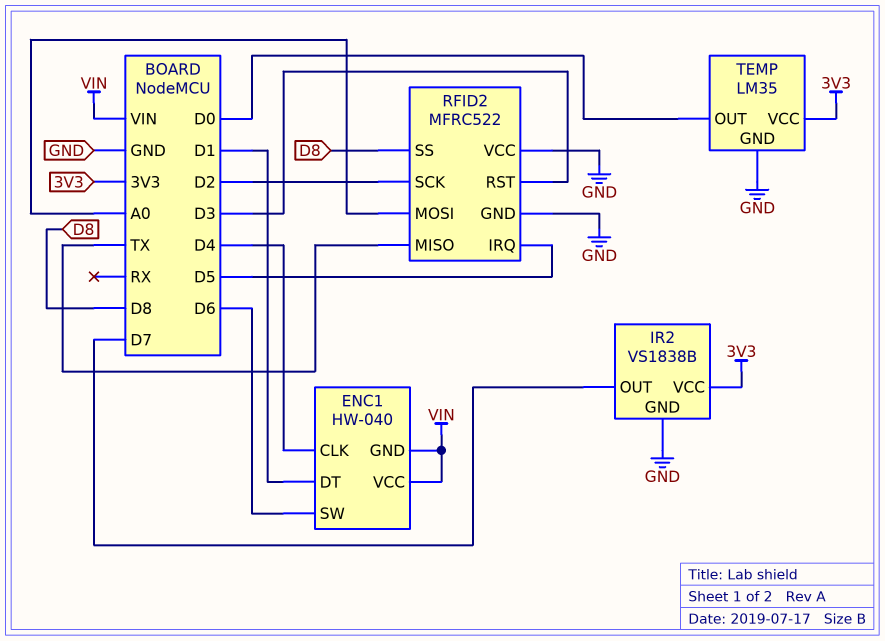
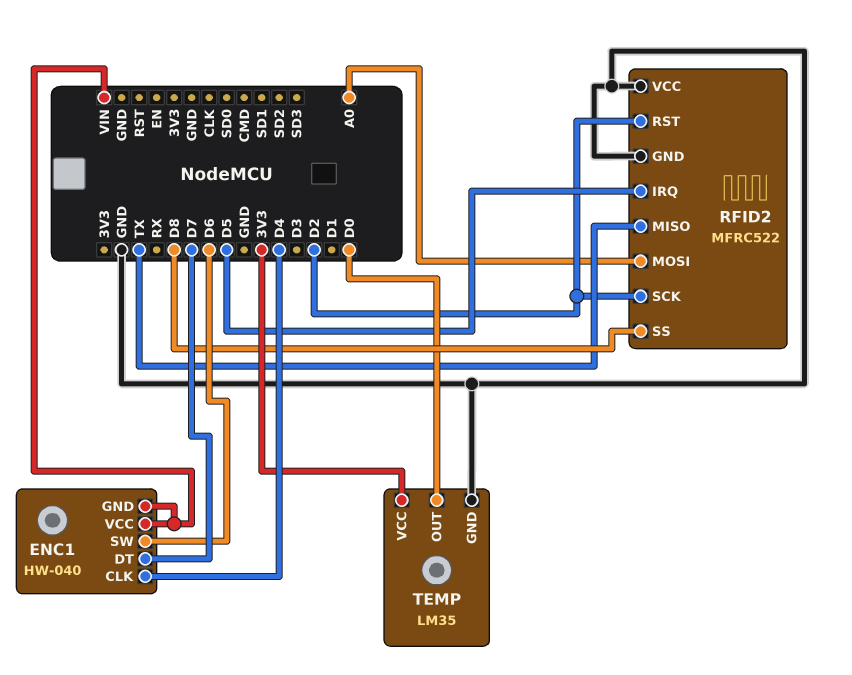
ENC1 pin DT: D1 -> D7
IR2: VS1838B -> none
IR2 pin GND: GND -> none
IR2 pin OUT: D7 -> none
IR2 pin VCC: 3V3 -> none
RFID2 pin RST: D3 -> D2

